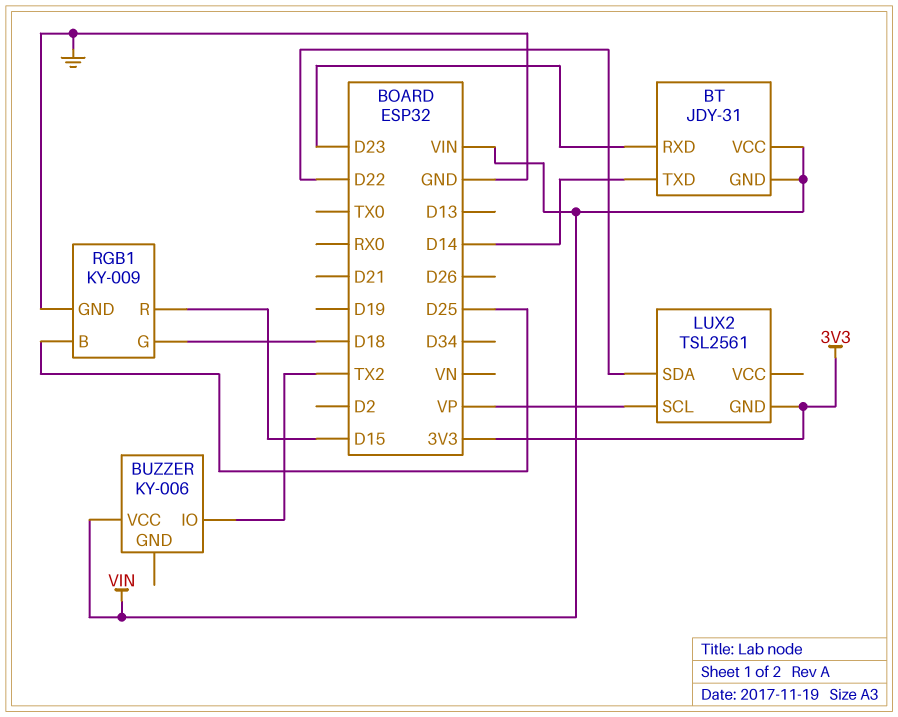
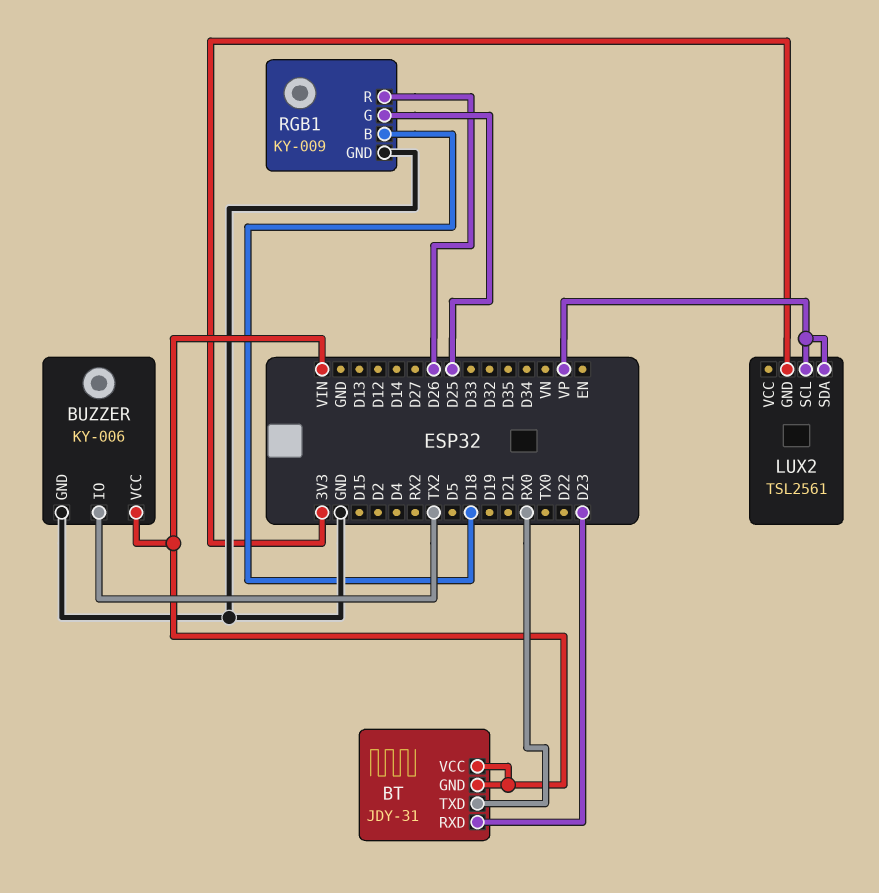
BT pin TXD: D14 -> RX0
BUZZER pin GND: none -> GND
LUX2 pin SDA: D22 -> VP
RGB1 pin B: D25 -> D18
RGB1 pin G: D18 -> D25
RGB1 pin R: D15 -> D26

